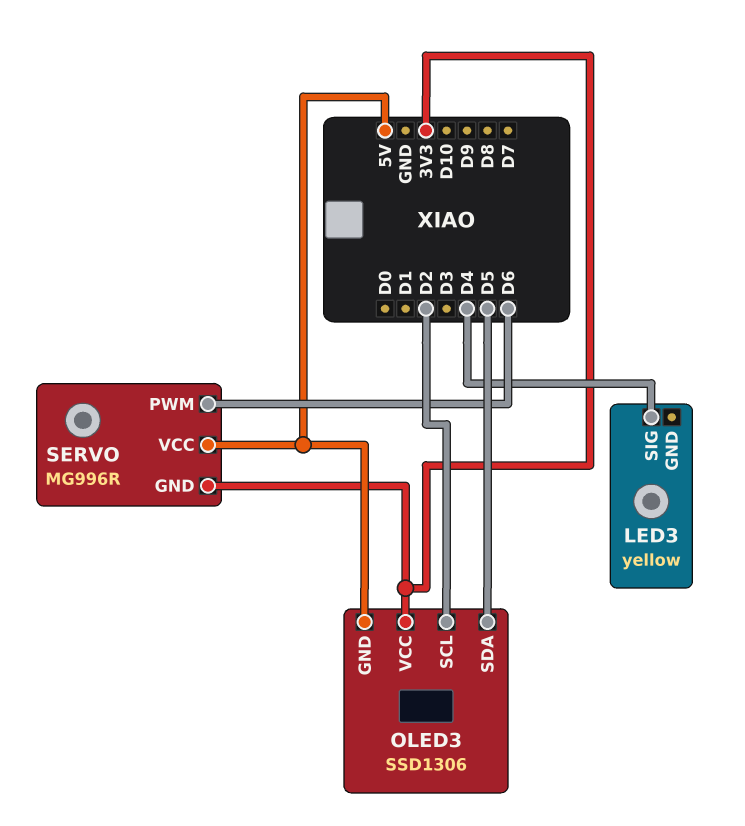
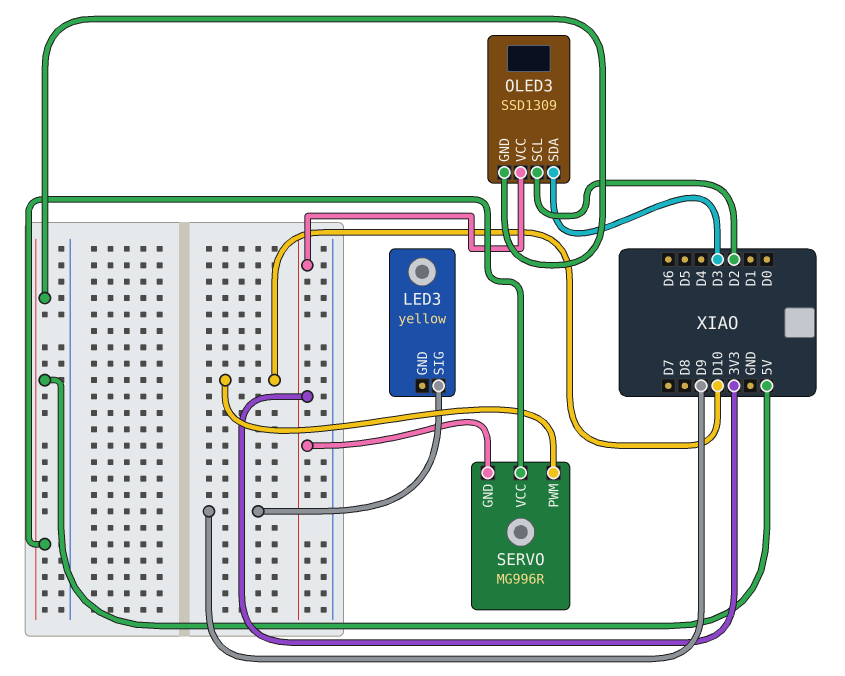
LED3 pin SIG: D4 -> D9
OLED3: SSD1306 -> SSD1309
OLED3 pin SDA: D5 -> D3
SERVO pin PWM: D6 -> D10

